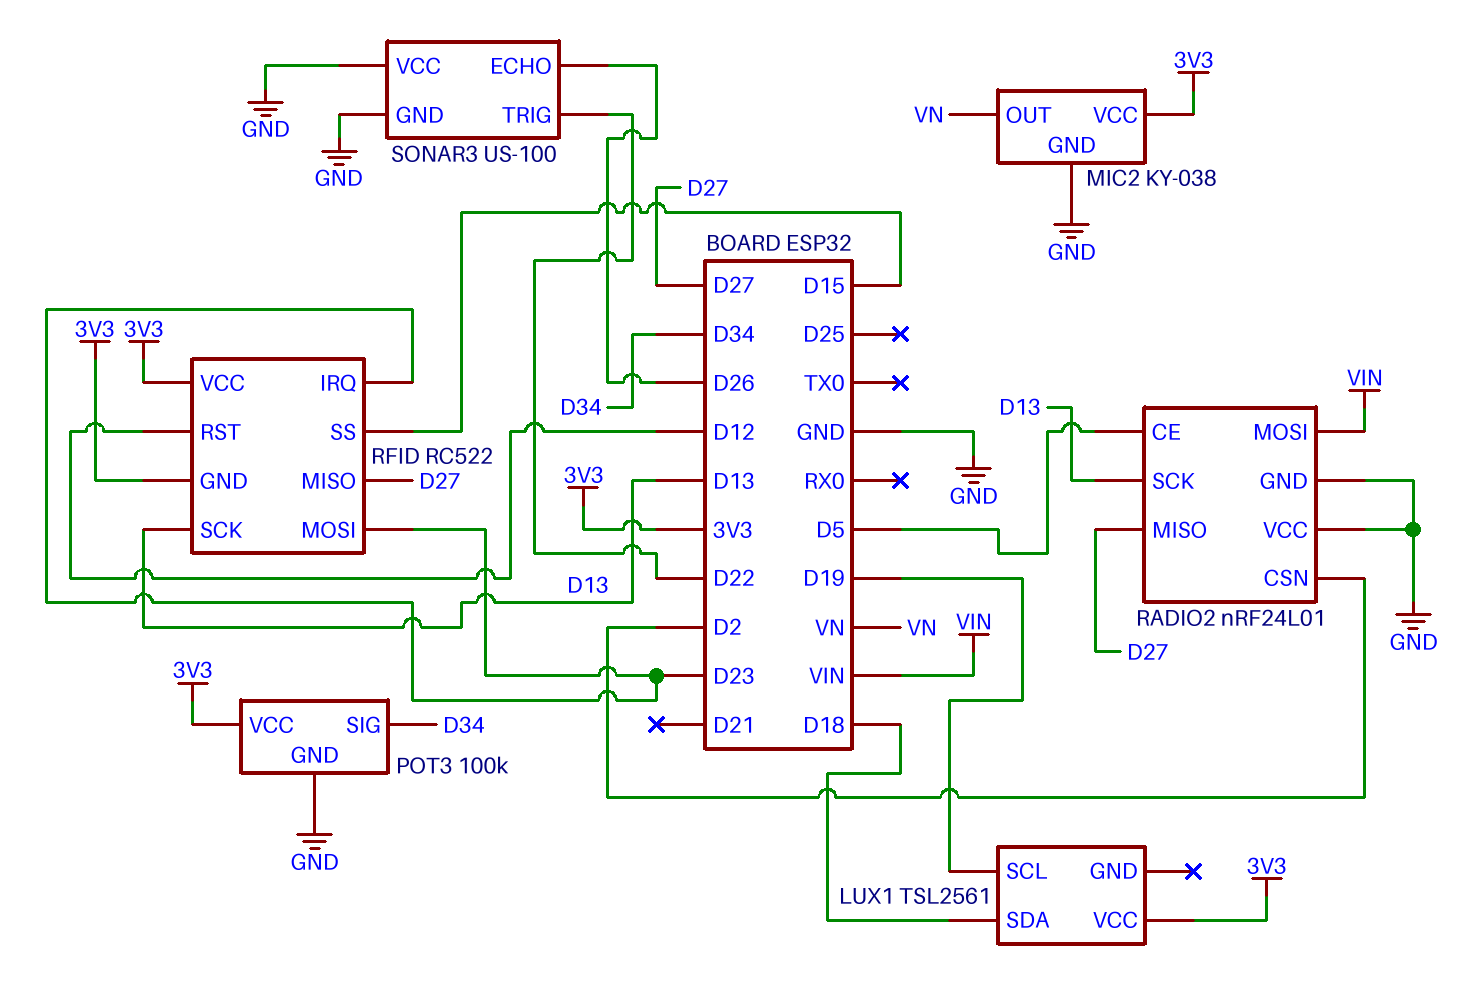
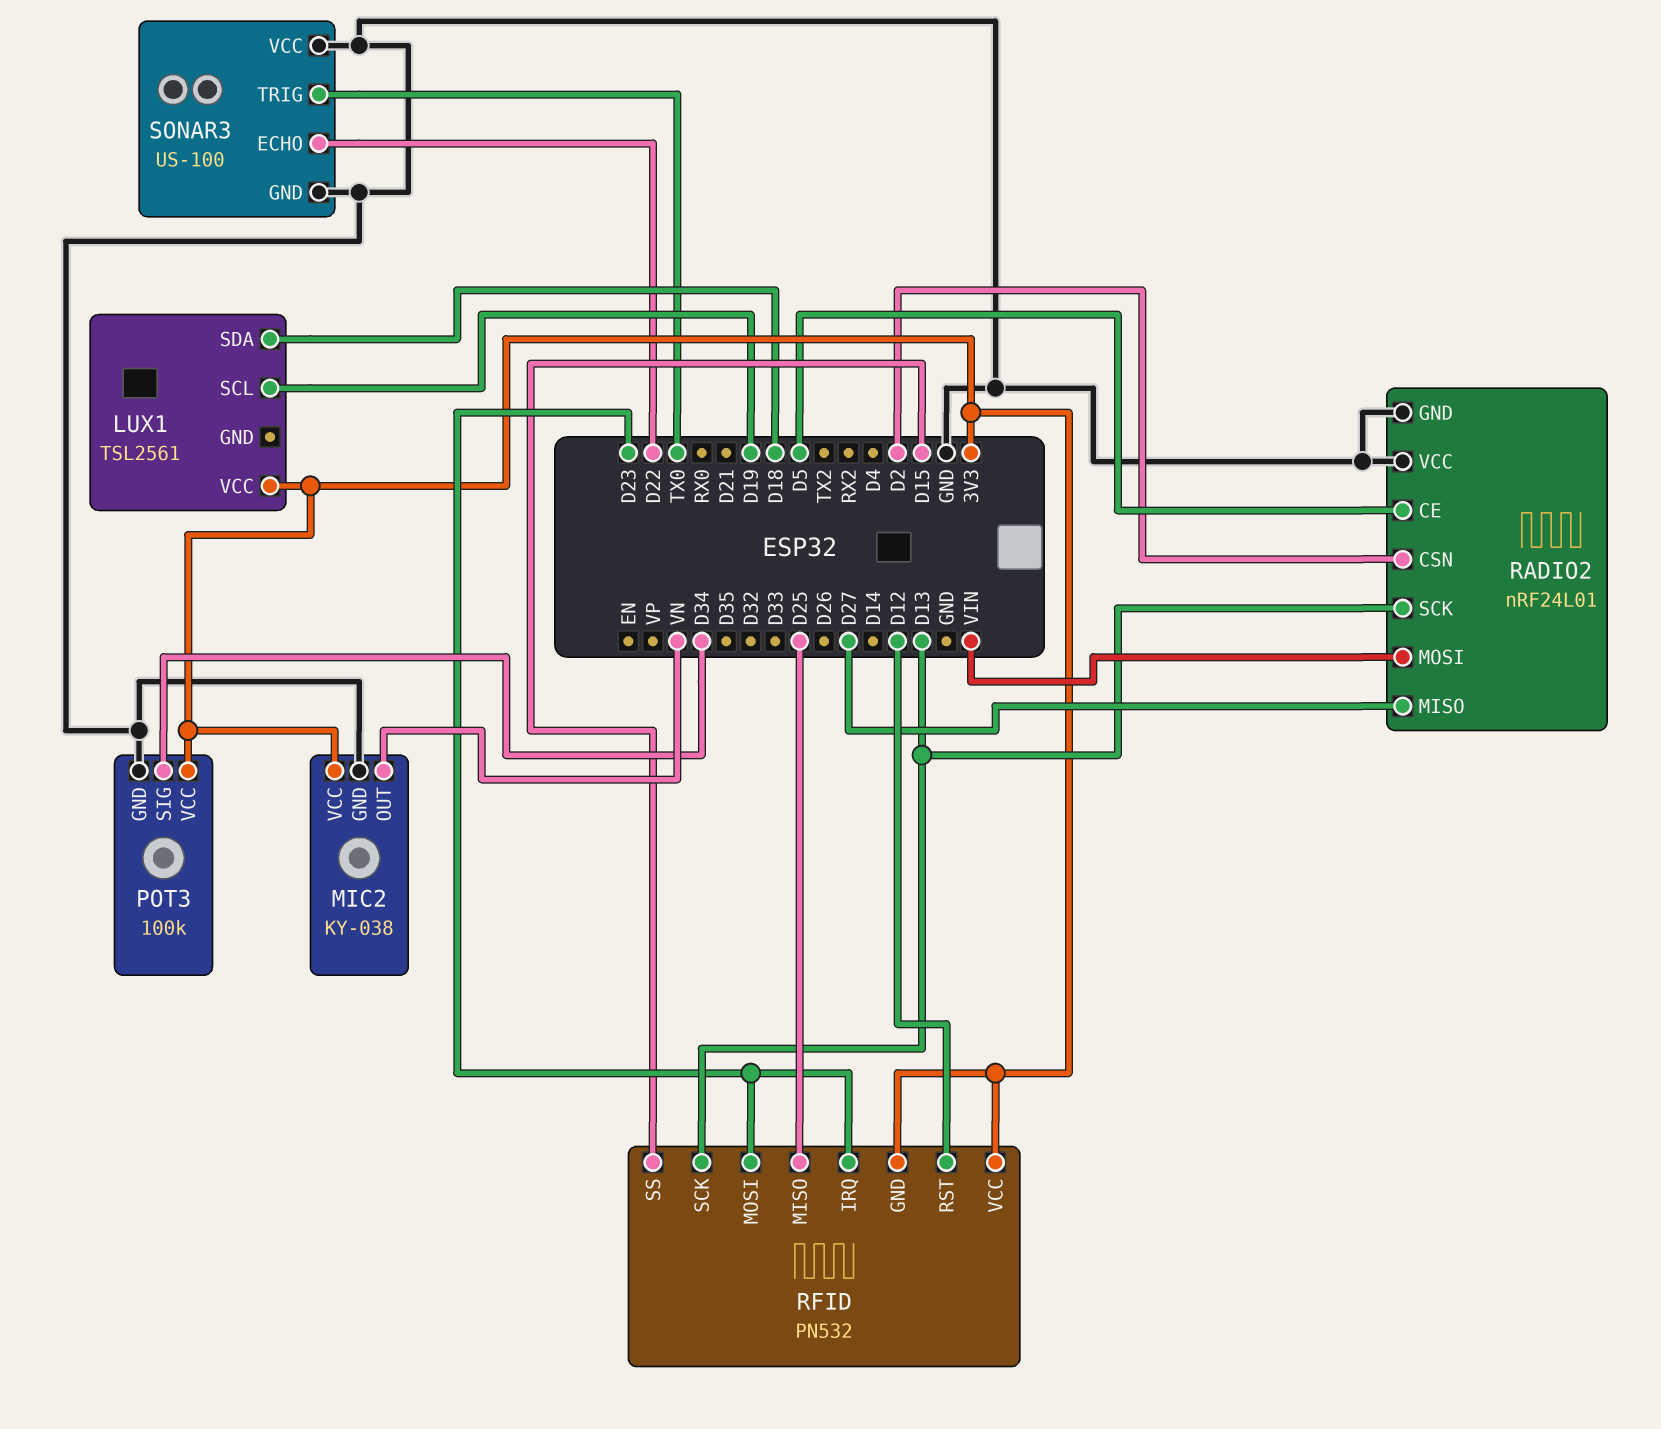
RFID: RC522 -> PN532
RFID pin MISO: D27 -> D25
SONAR3 pin ECHO: D26 -> D22
SONAR3 pin TRIG: D22 -> TX0

